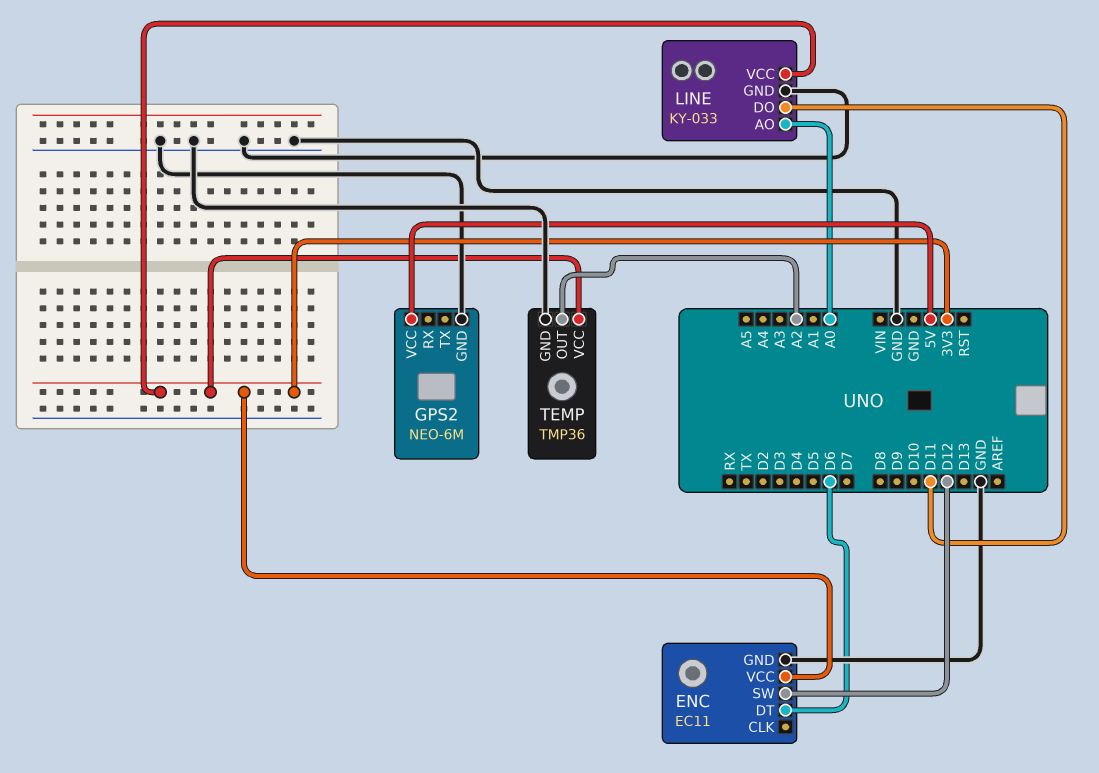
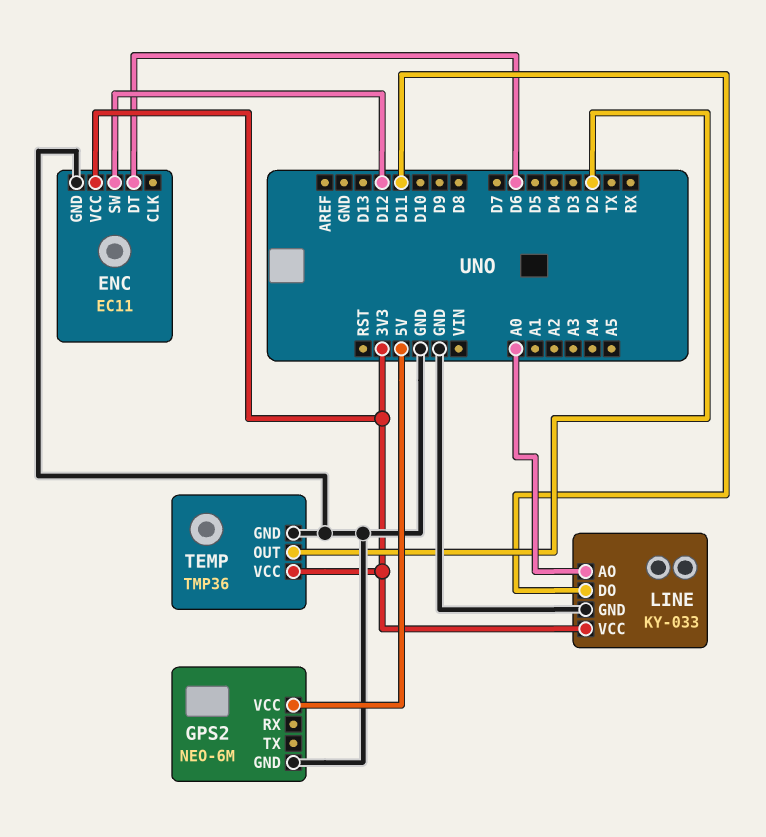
TEMP pin OUT: A2 -> D2

